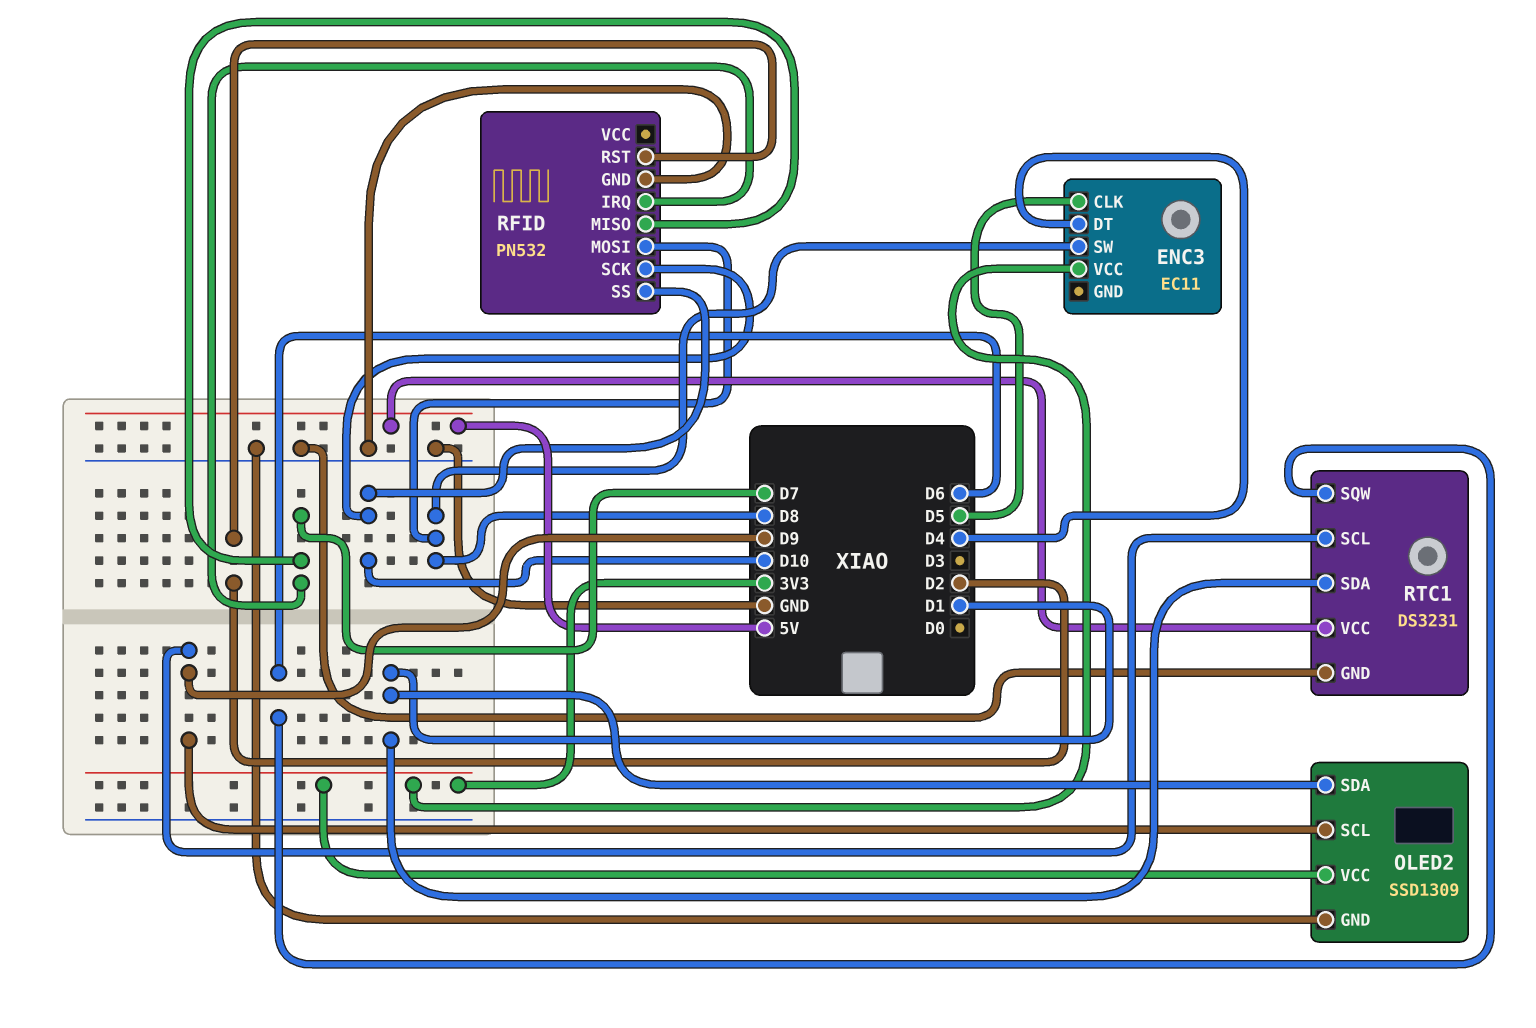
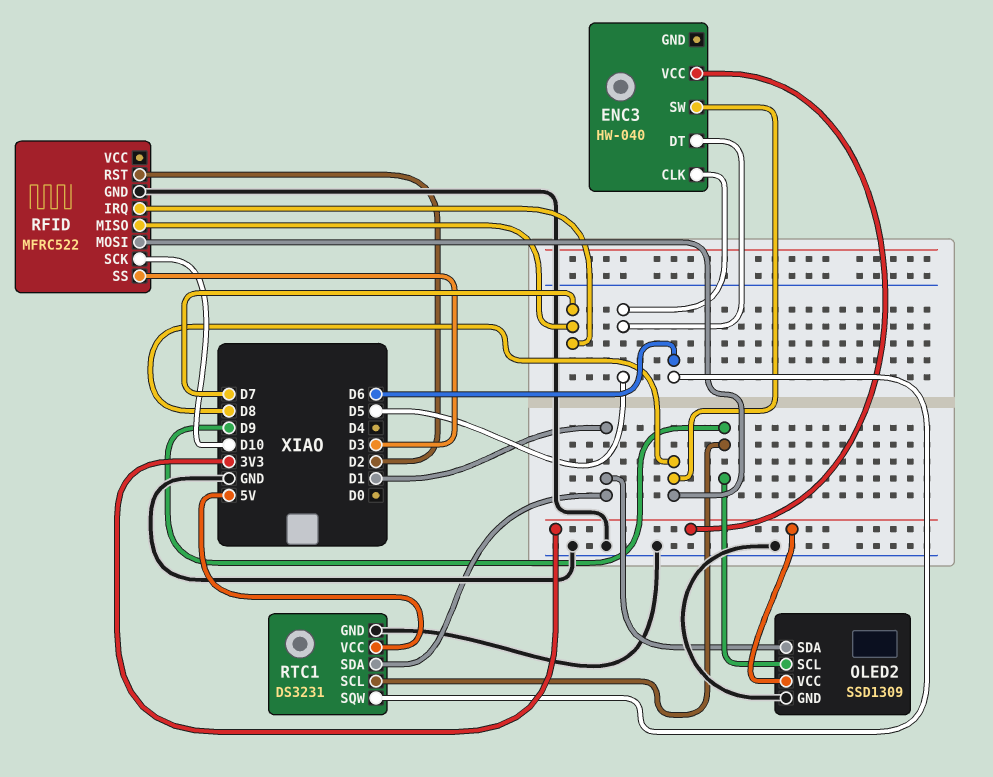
ENC3: EC11 -> HW-040
ENC3 pin DT: D4 -> D5
RFID: PN532 -> MFRC522
RFID pin SS: D10 -> D3

